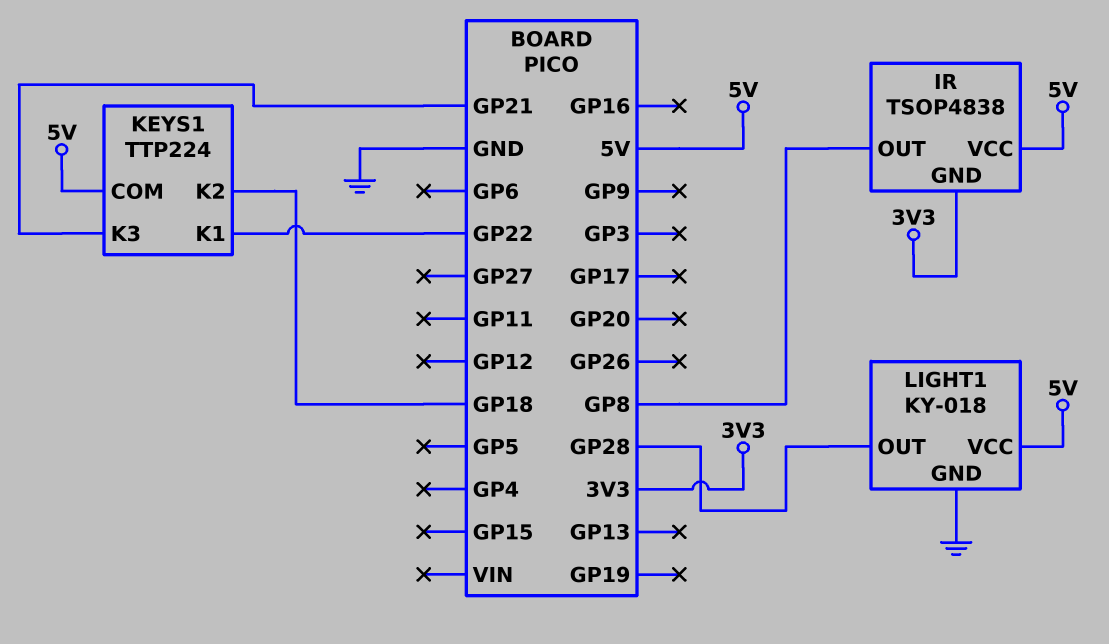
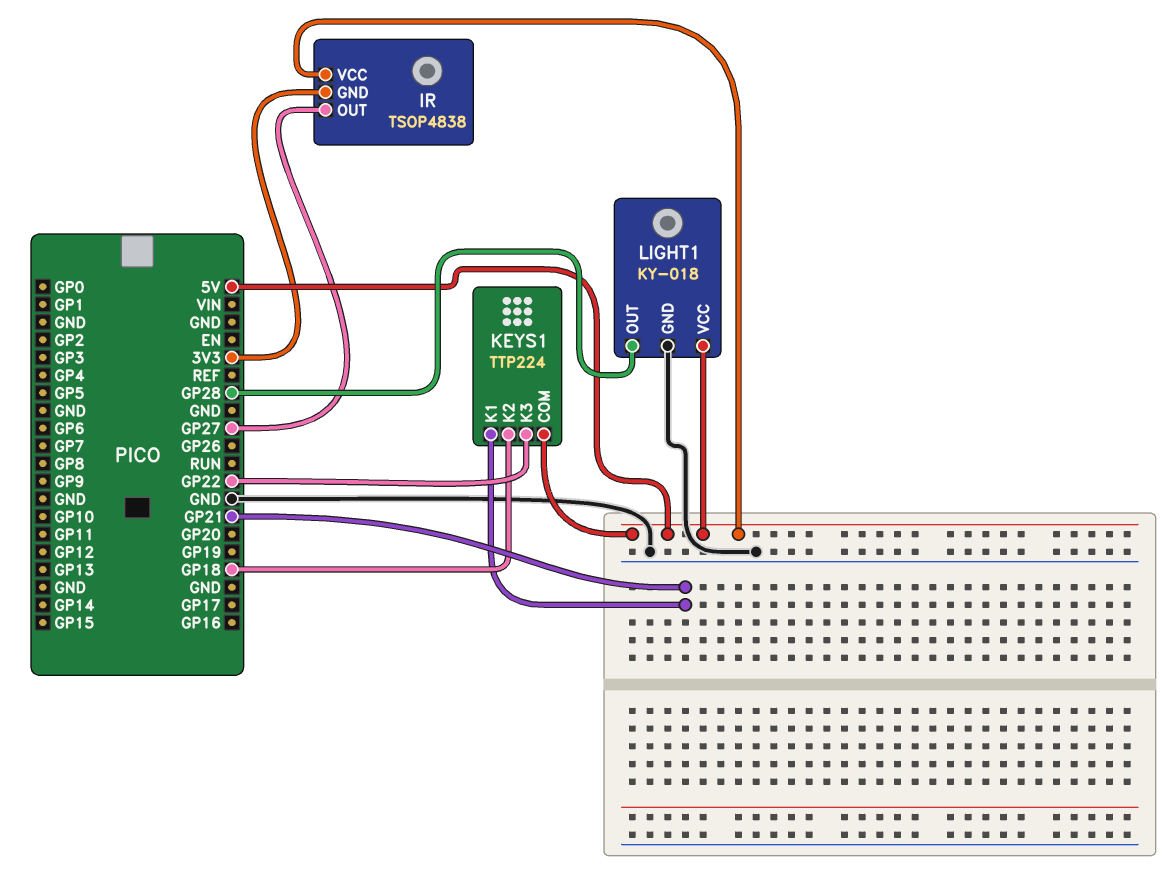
IR pin OUT: GP8 -> GP27
KEYS1 pin K1: GP22 -> GP21
KEYS1 pin K3: GP21 -> GP22

